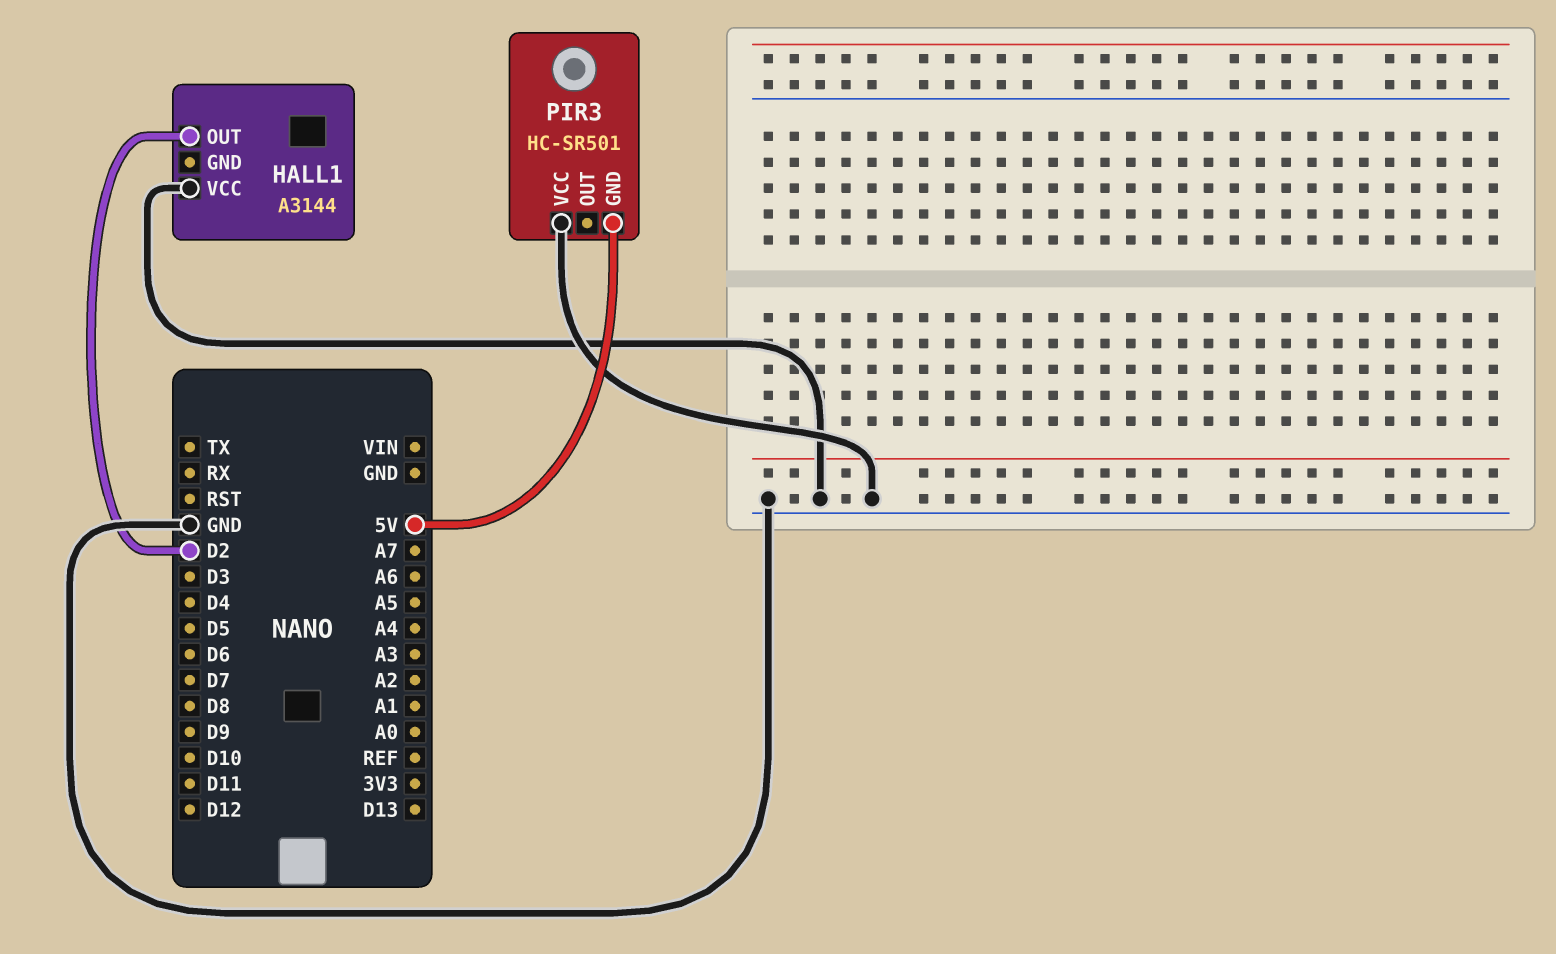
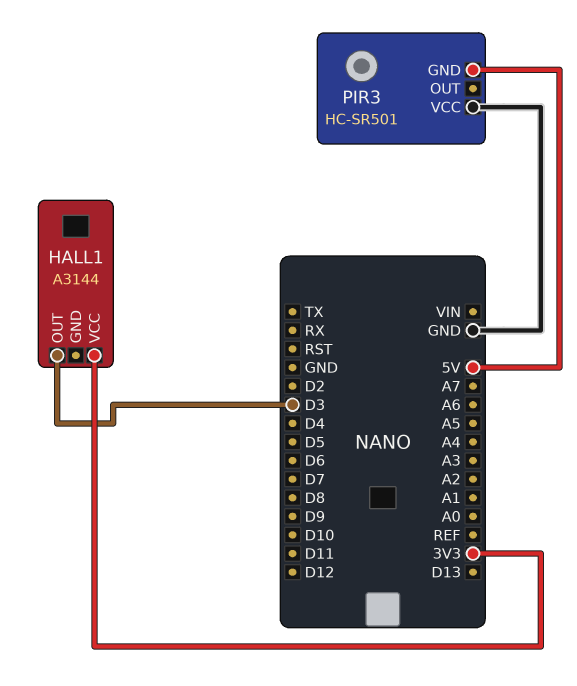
HALL1 pin OUT: D2 -> D3
HALL1 pin VCC: GND -> 3V3

